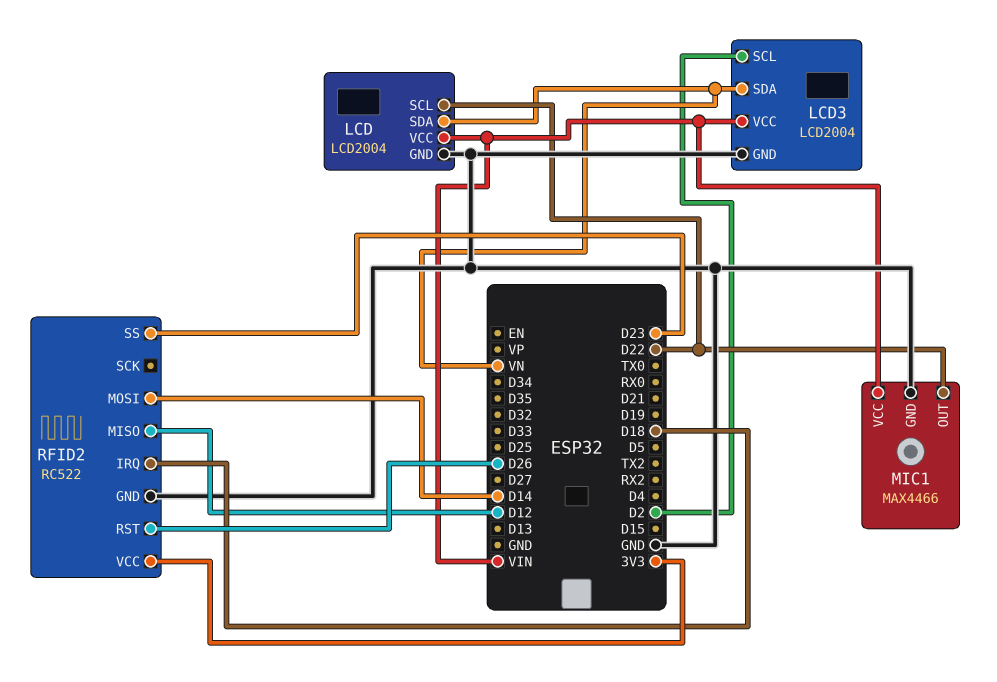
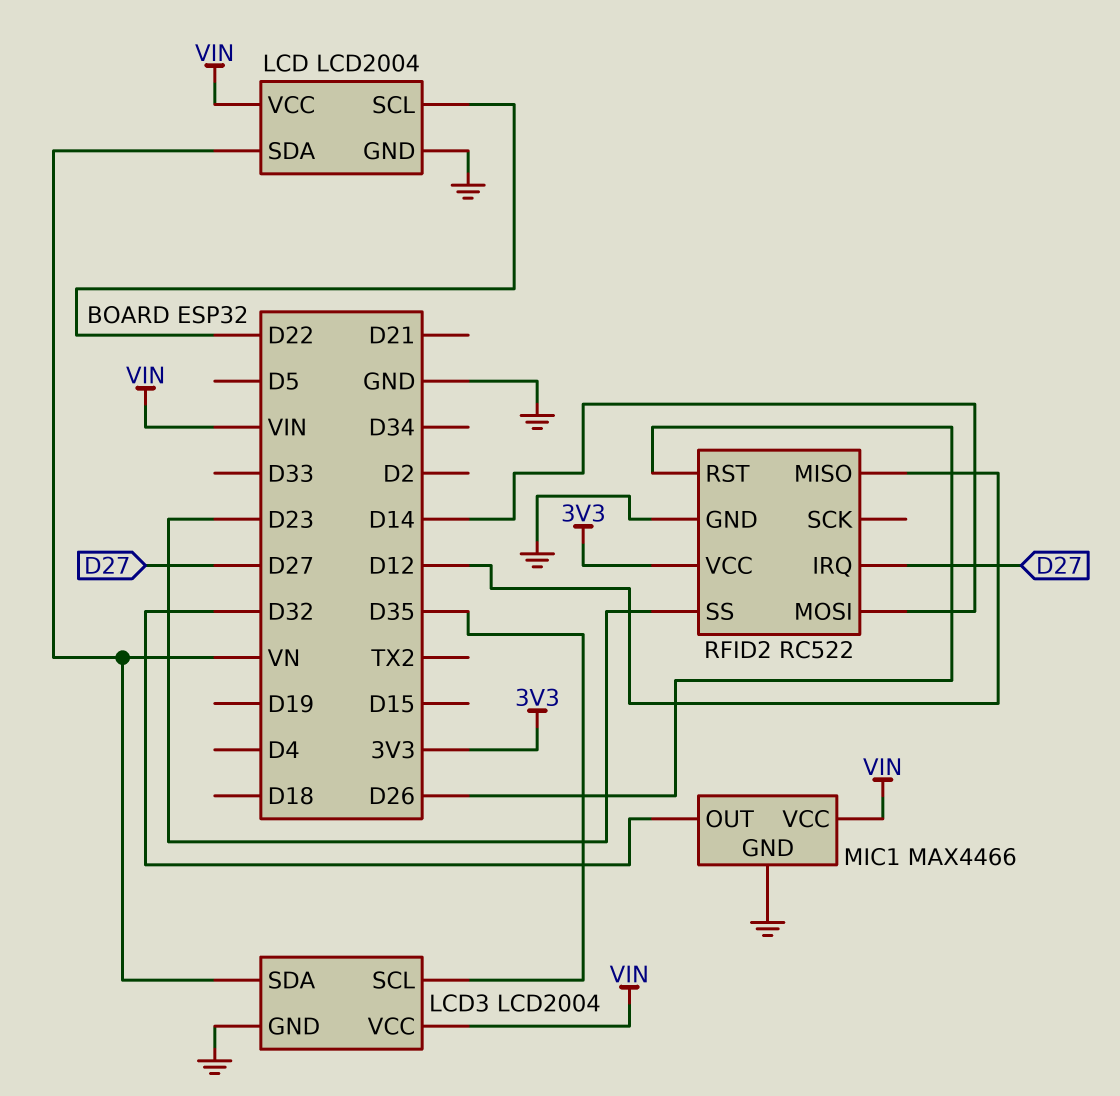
LCD3 pin SCL: D2 -> D35
MIC1 pin OUT: D22 -> D32
RFID2 pin IRQ: D18 -> D27

